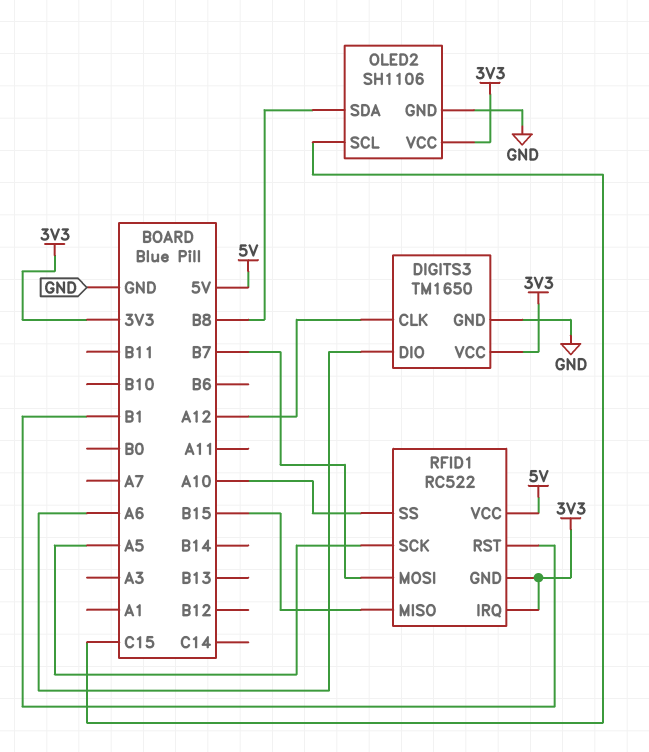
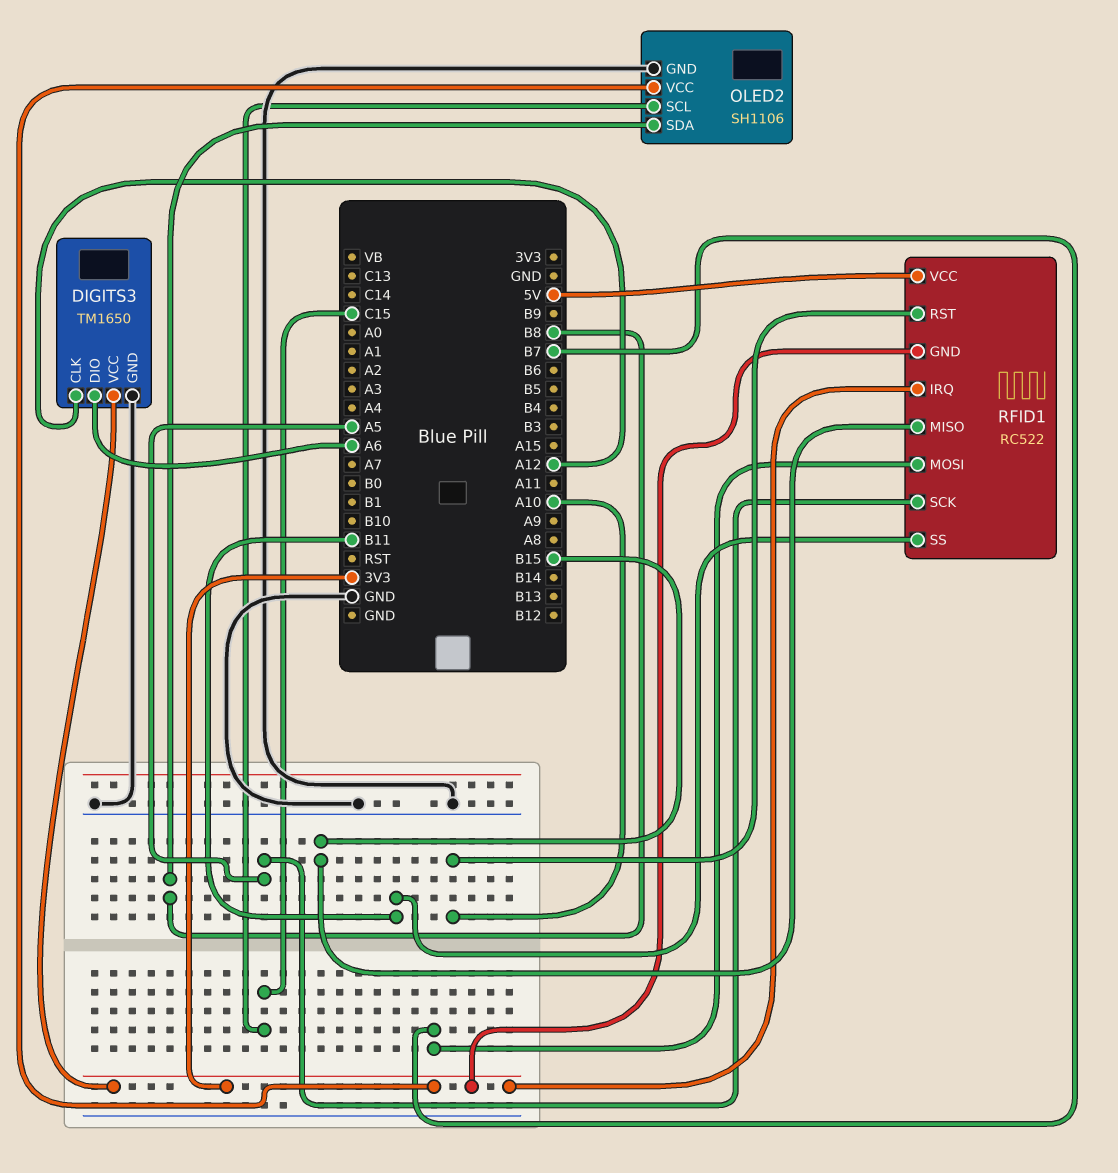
RFID1 pin RST: B1 -> A10
RFID1 pin SS: A10 -> B11

